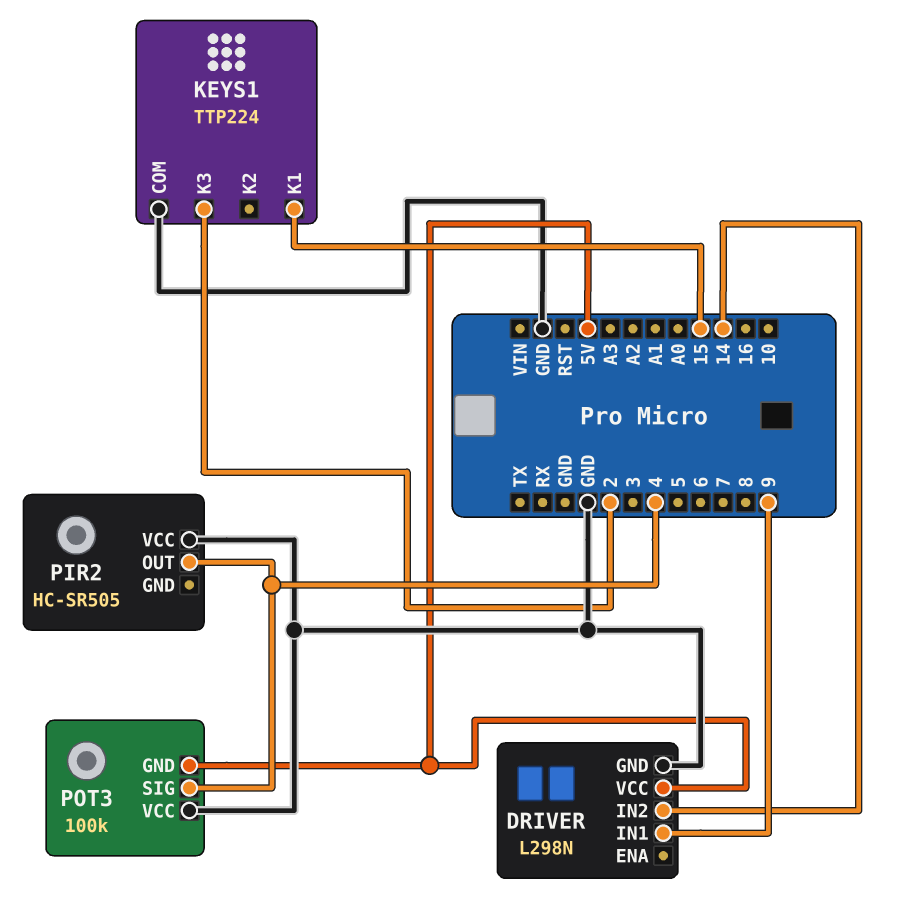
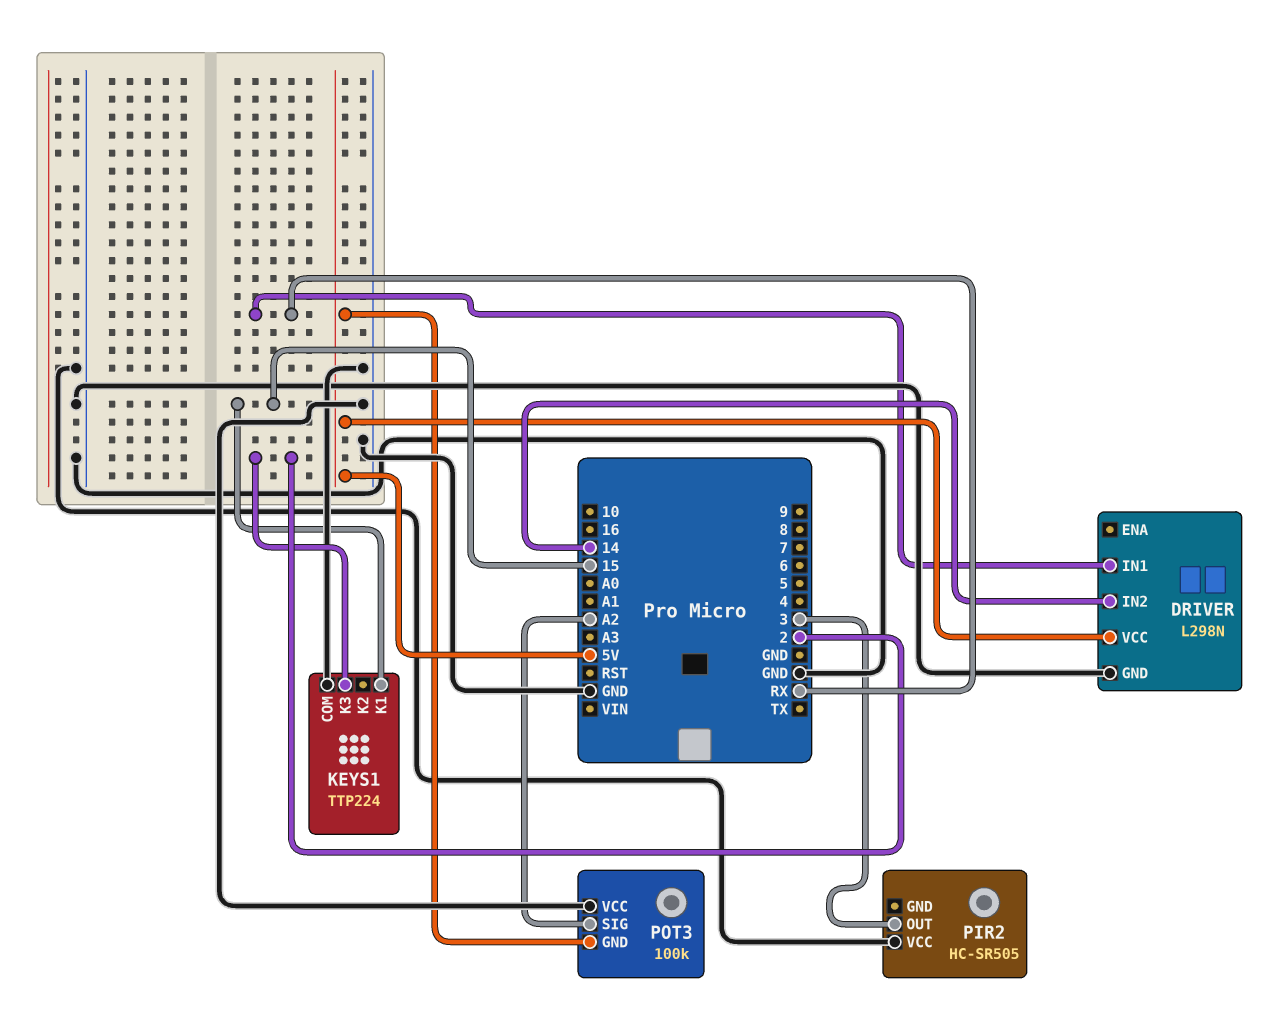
DRIVER pin IN1: 9 -> RX
PIR2 pin OUT: 4 -> 3
POT3 pin SIG: 4 -> A2

